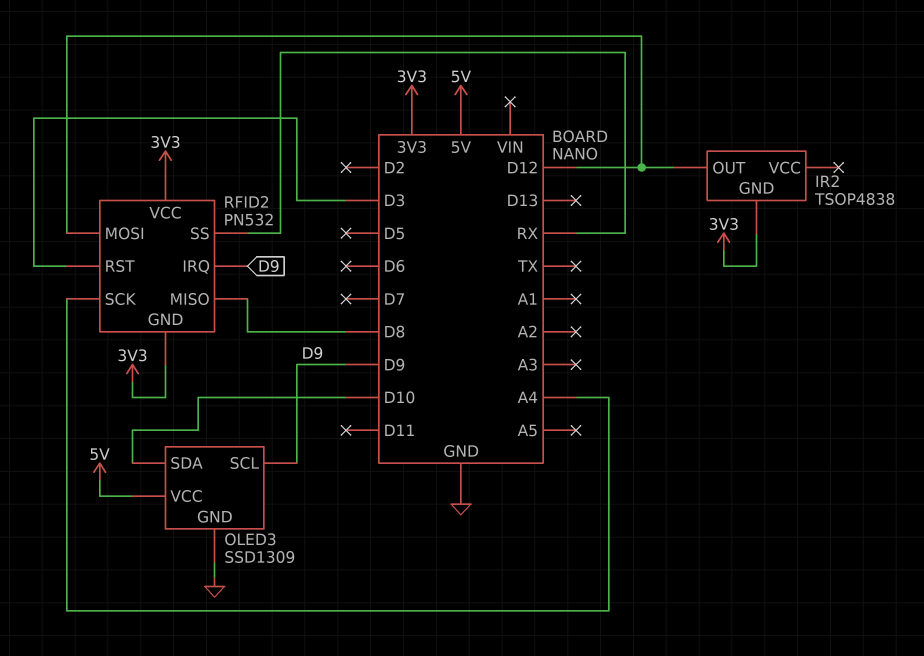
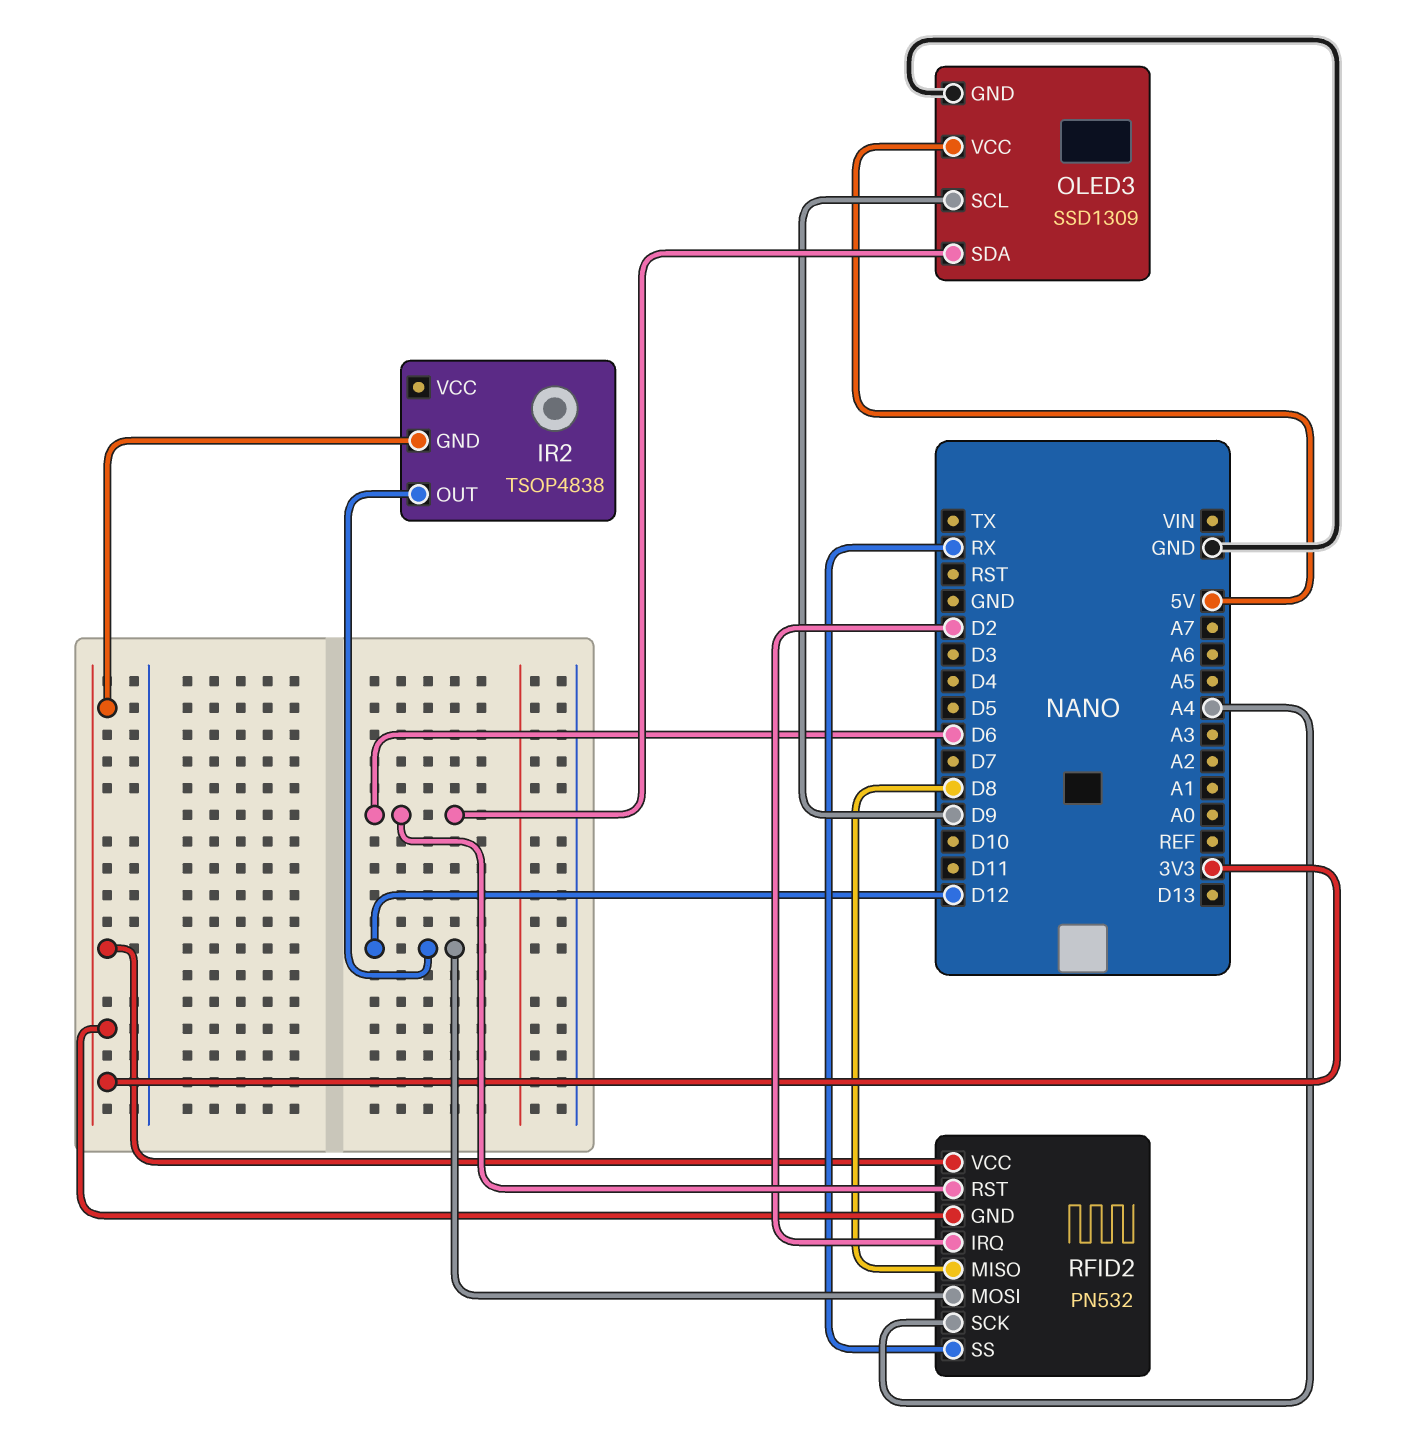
OLED3 pin SDA: D10 -> D6
RFID2 pin IRQ: D9 -> D2
RFID2 pin RST: D3 -> D6

